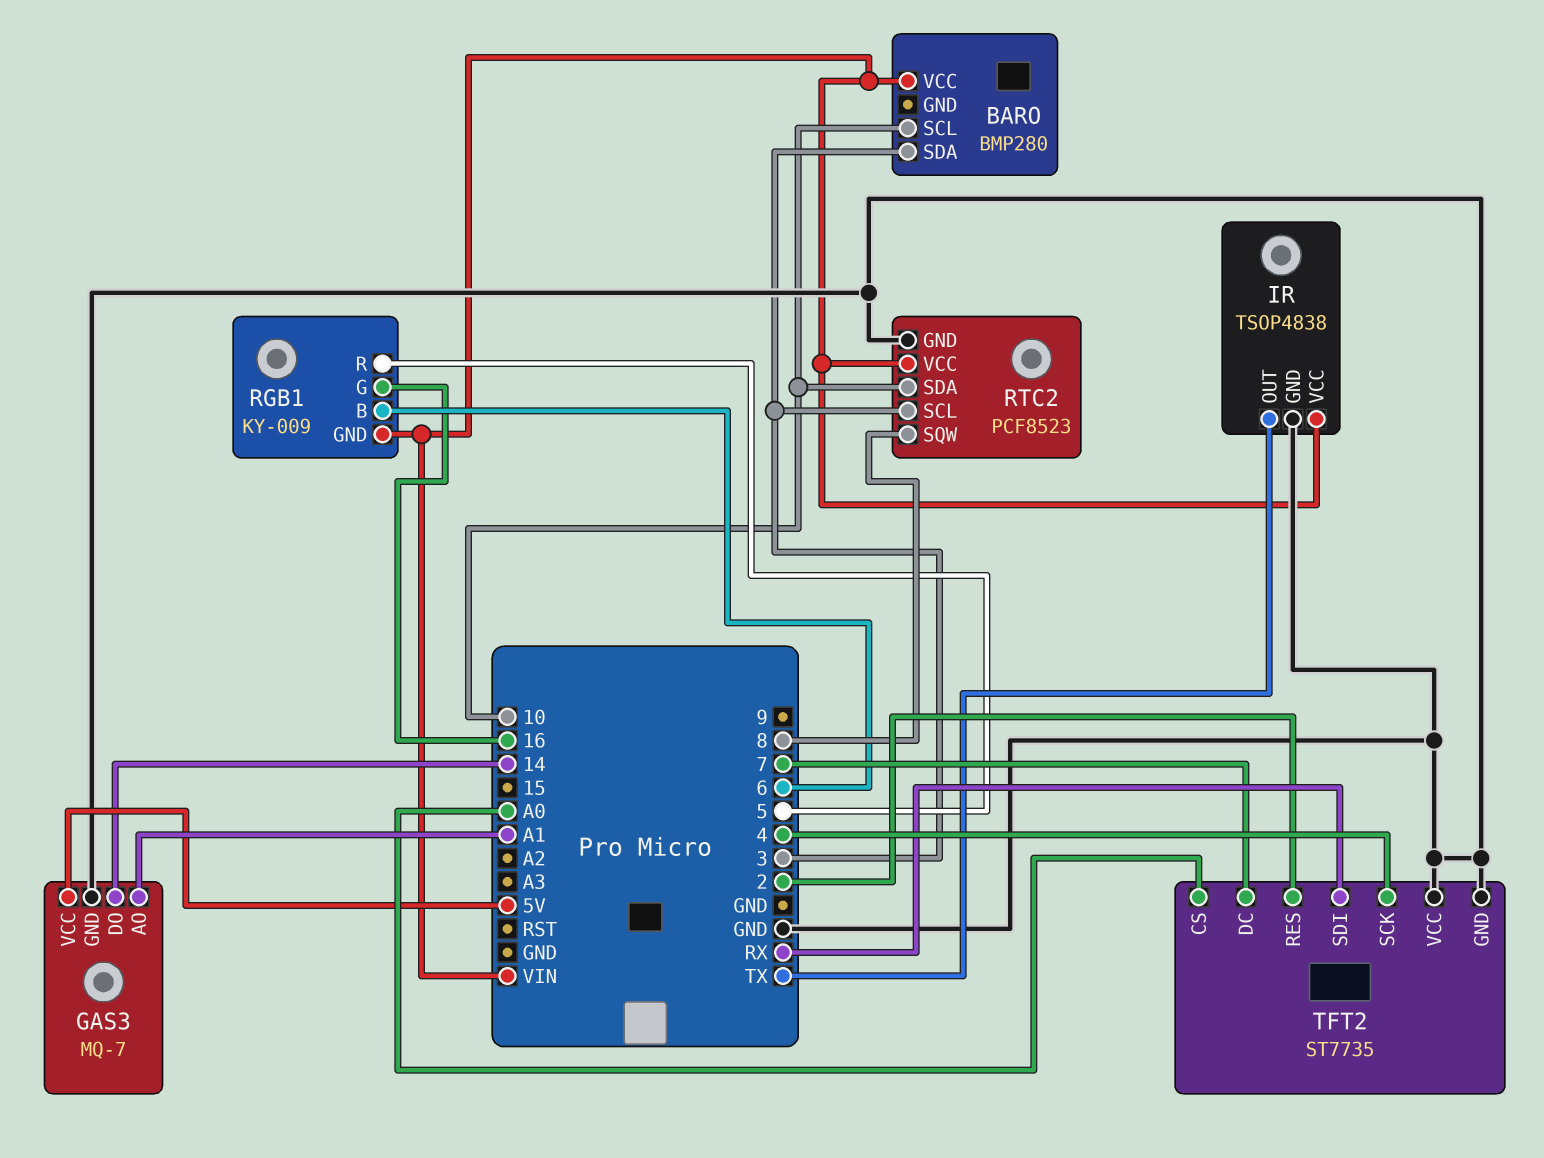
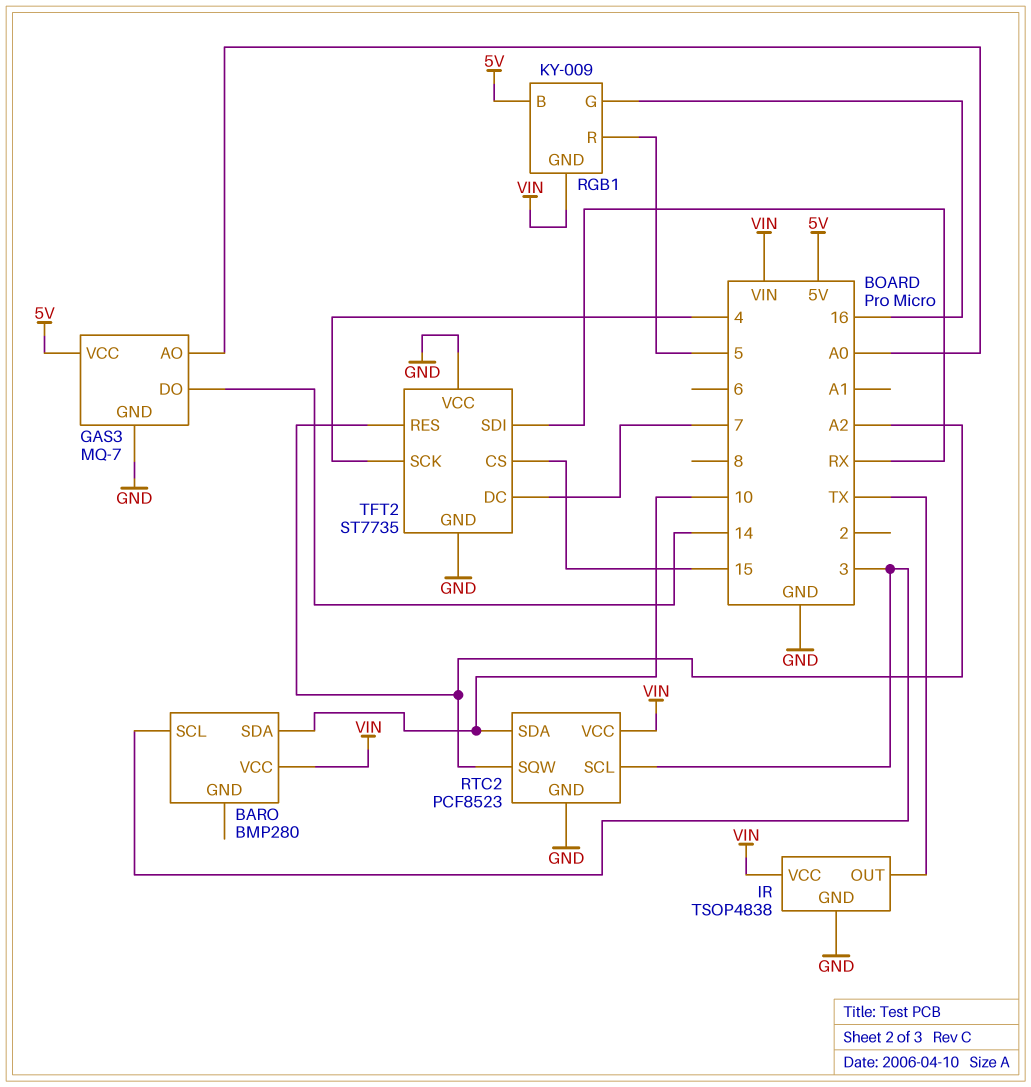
BARO pin SCL: 10 -> 3
BARO pin SDA: 3 -> 10
GAS3 pin AO: A1 -> A0
RGB1 pin B: 6 -> 5V
RTC2 pin SQW: 8 -> A2
TFT2 pin CS: A0 -> 15
TFT2 pin RES: 2 -> A2

